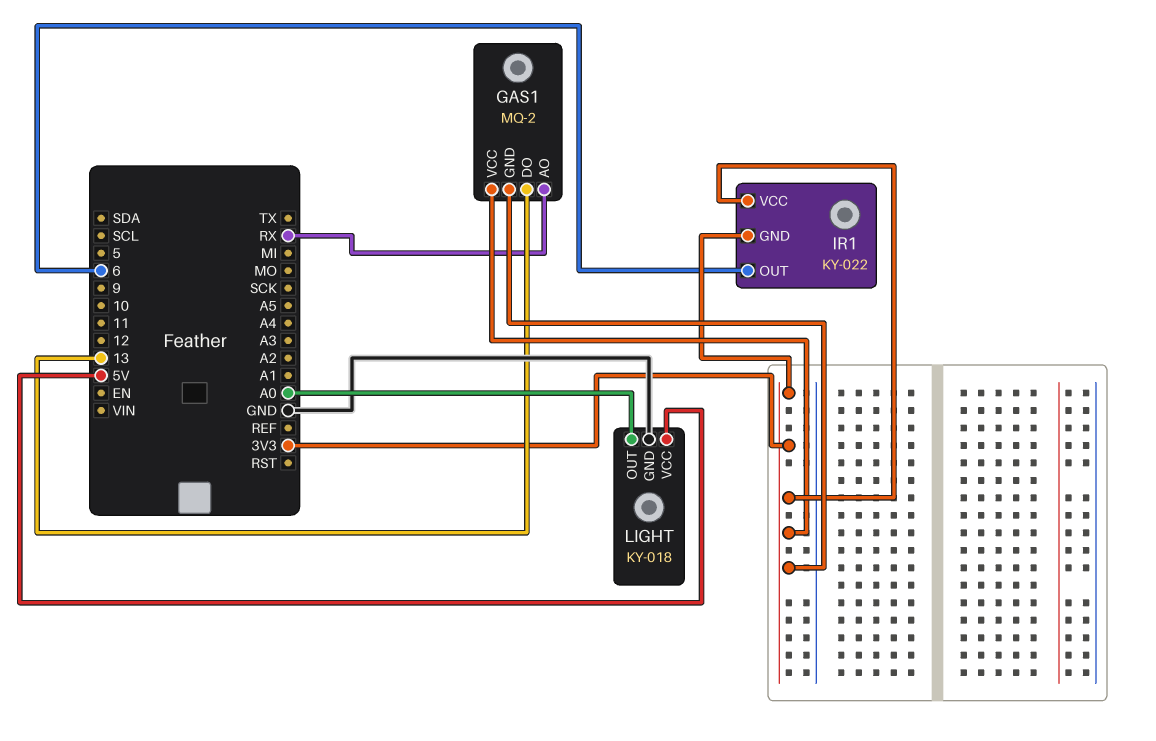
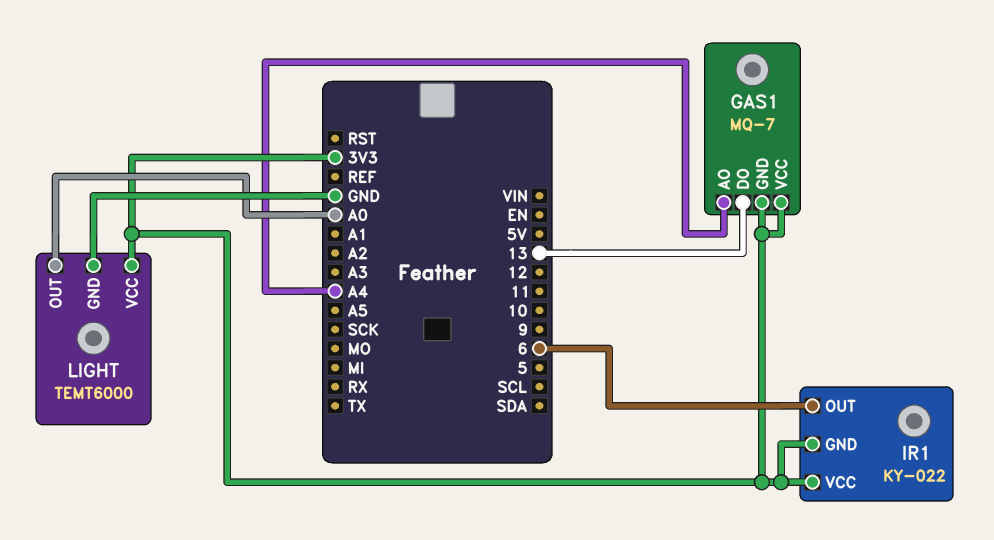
GAS1: MQ-2 -> MQ-7
GAS1 pin AO: RX -> A4
LIGHT: KY-018 -> TEMT6000
LIGHT pin VCC: 5V -> 3V3

